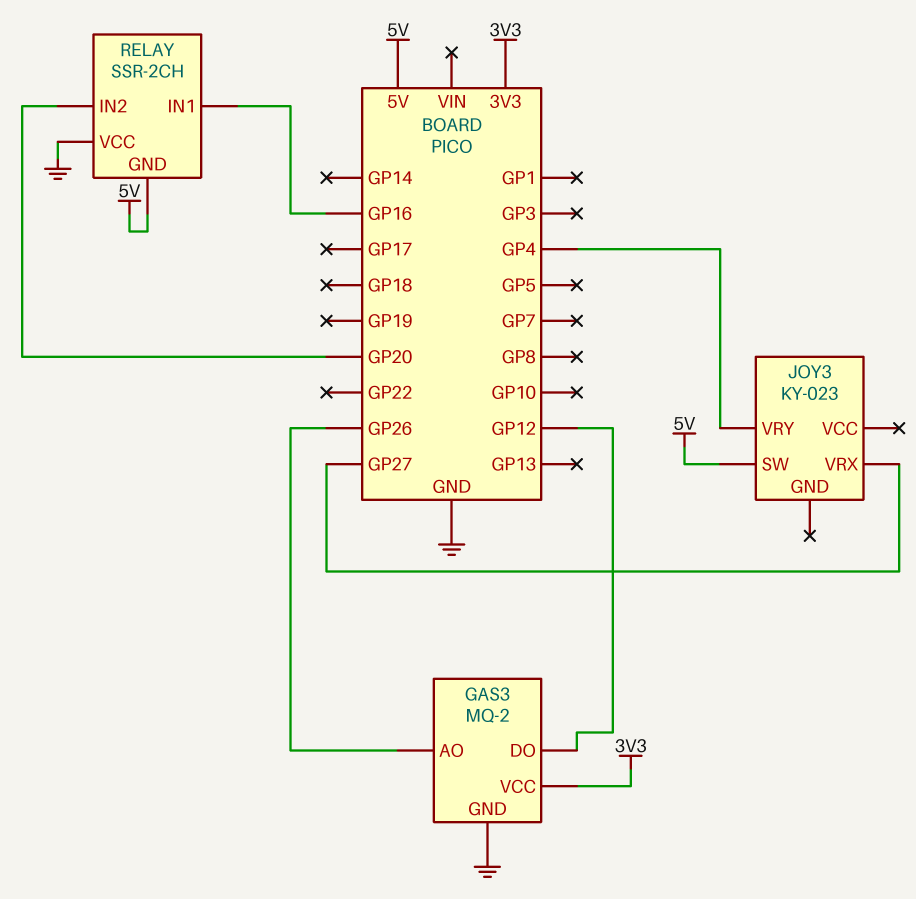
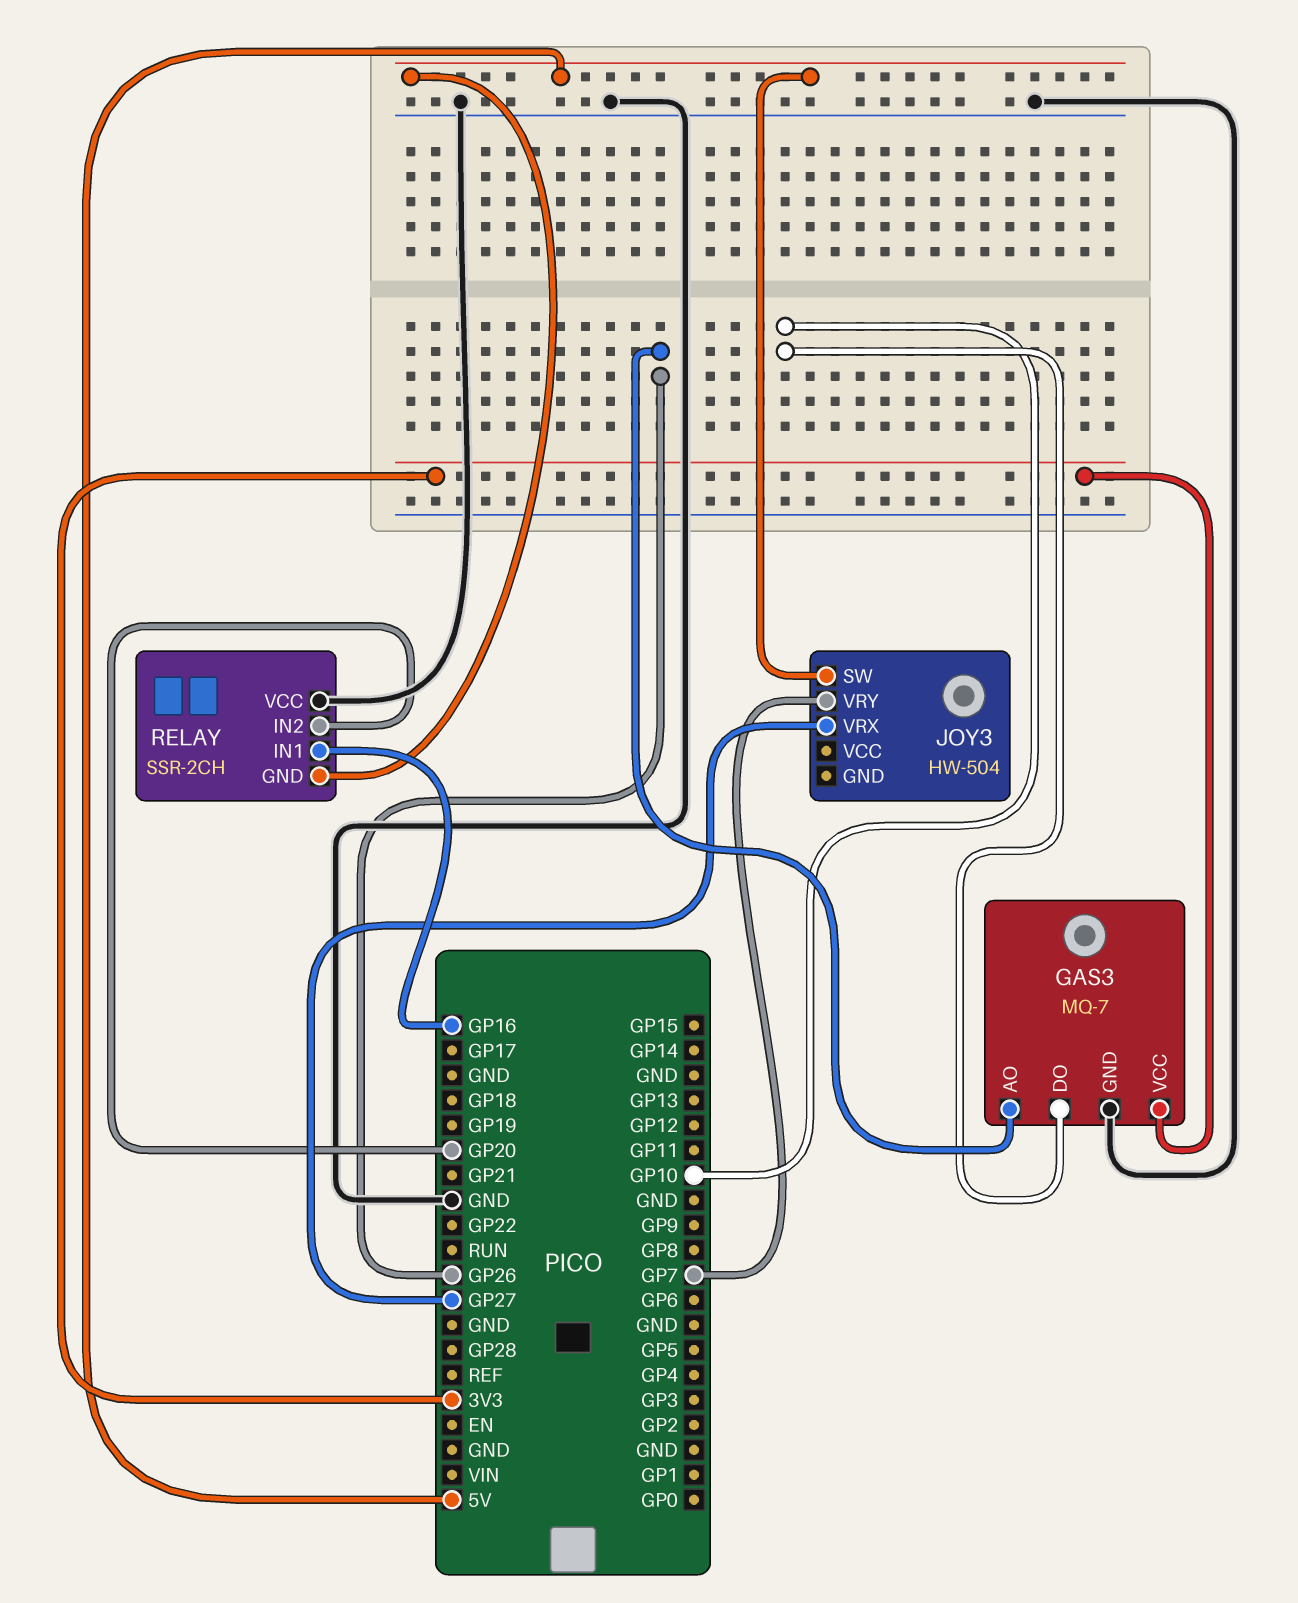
GAS3: MQ-2 -> MQ-7
GAS3 pin DO: GP12 -> GP10
JOY3: KY-023 -> HW-504
JOY3 pin VRY: GP4 -> GP7

